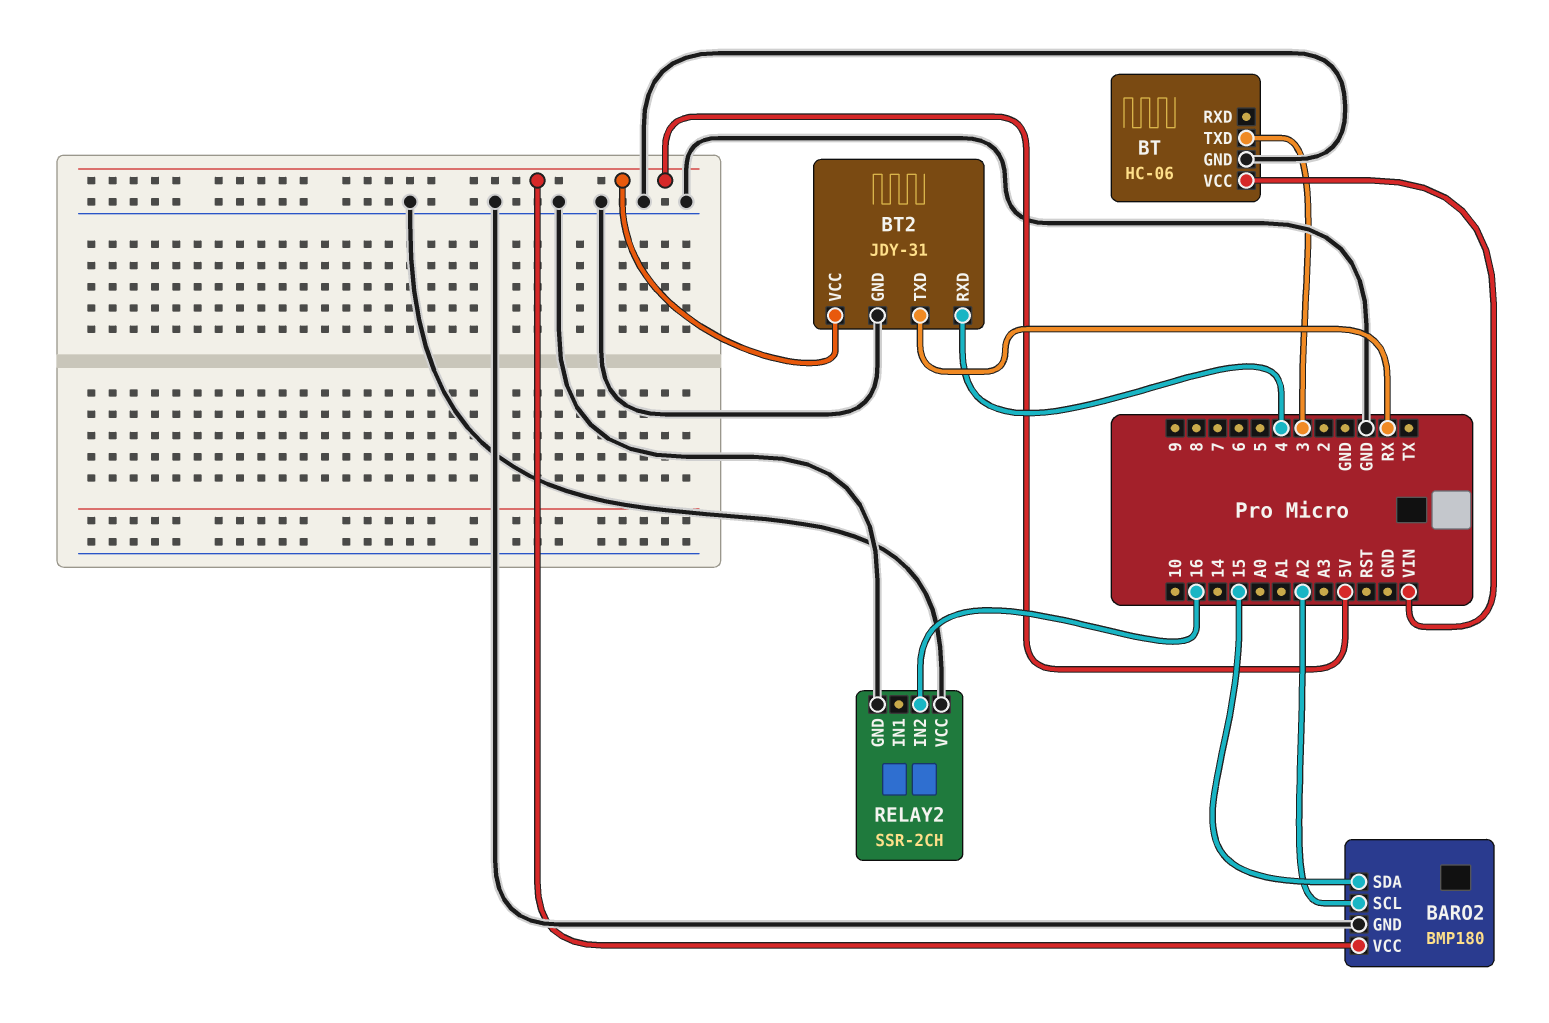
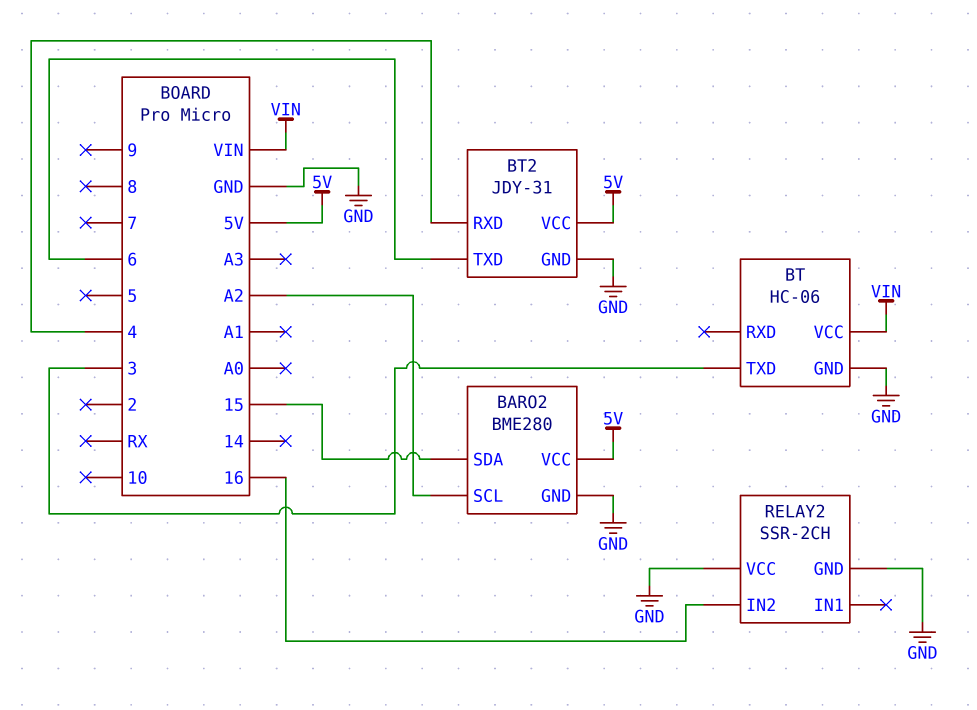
BARO2: BMP180 -> BME280
BT2 pin TXD: RX -> 6

